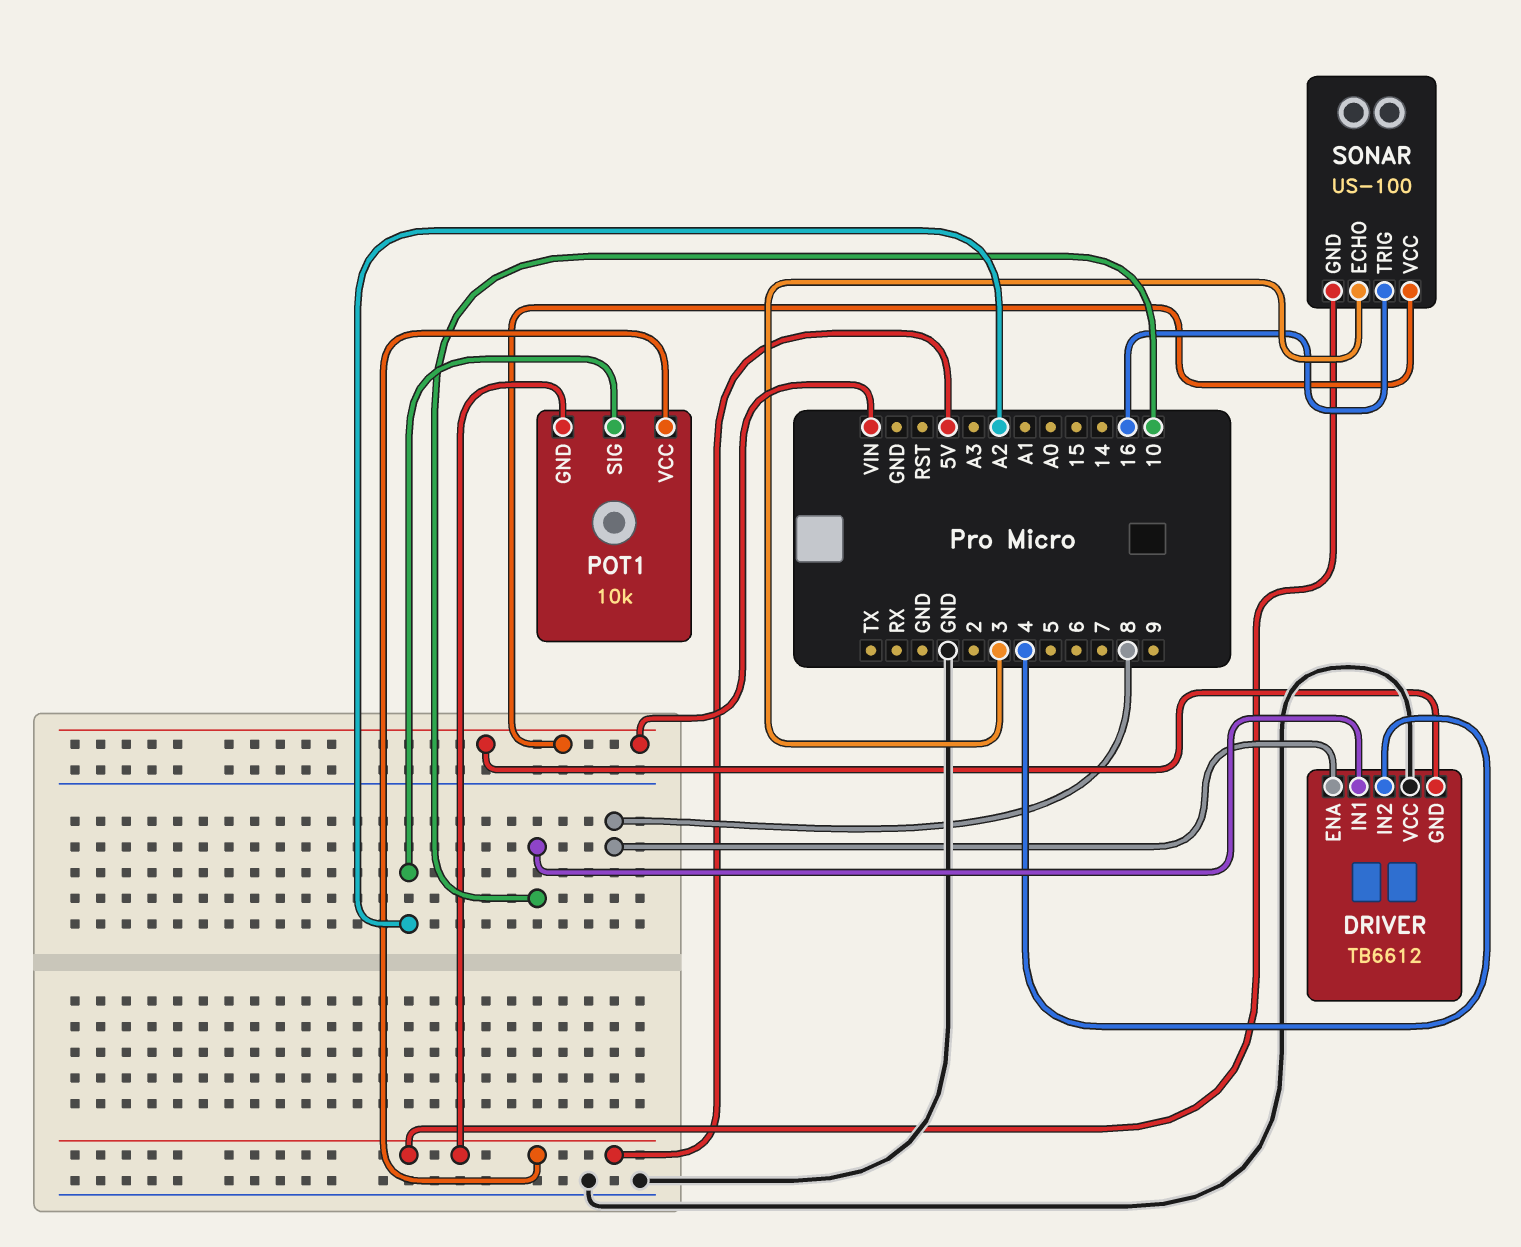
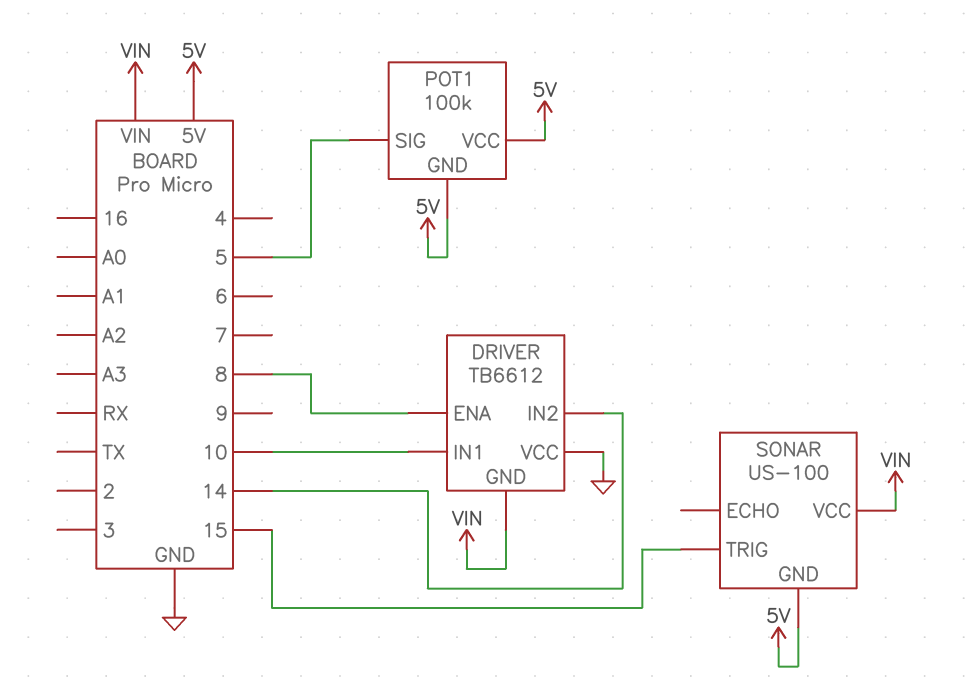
DRIVER pin IN2: 4 -> 14
POT1: 10k -> 100k
POT1 pin SIG: A2 -> 5
SONAR pin ECHO: 3 -> none
SONAR pin TRIG: 16 -> 15

